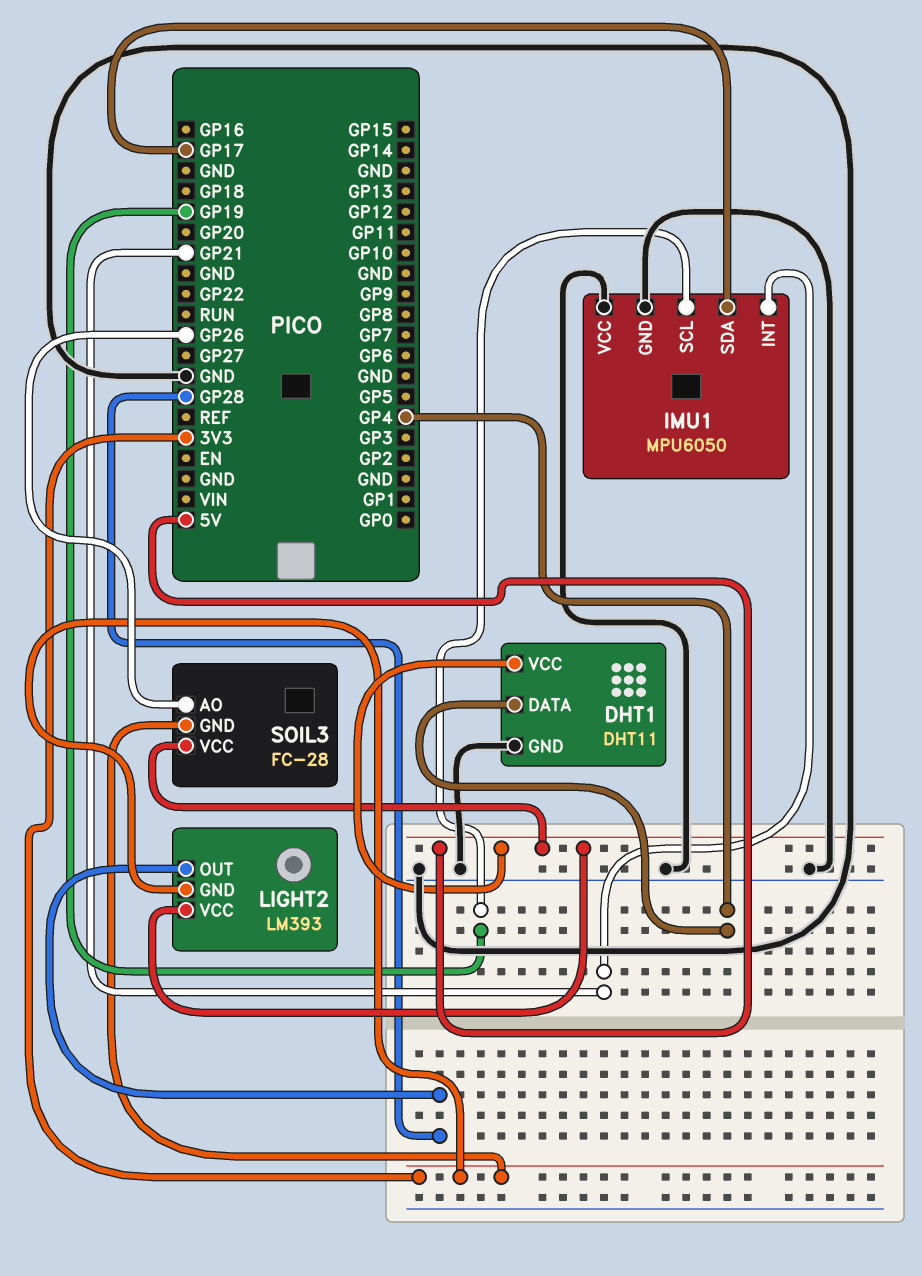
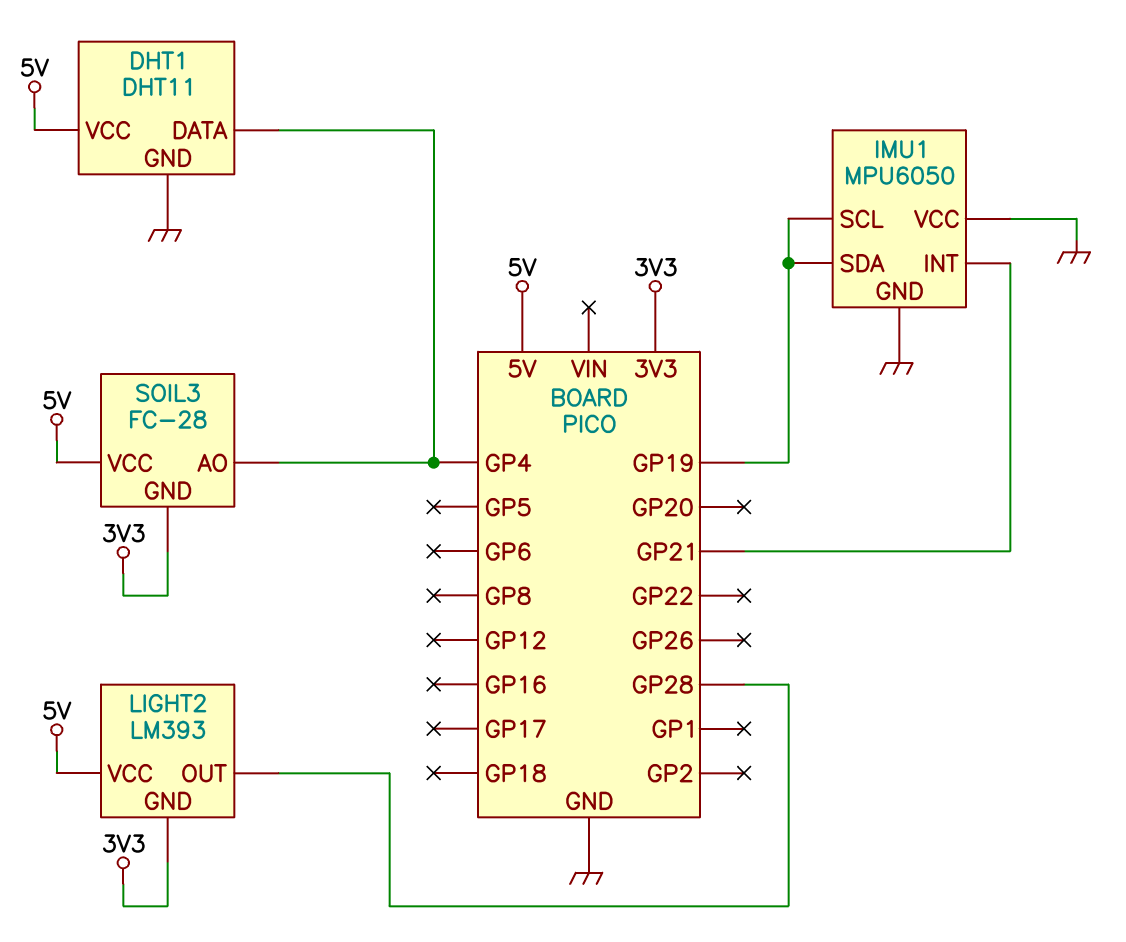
IMU1 pin SDA: GP17 -> GP19
SOIL3 pin AO: GP26 -> GP4

